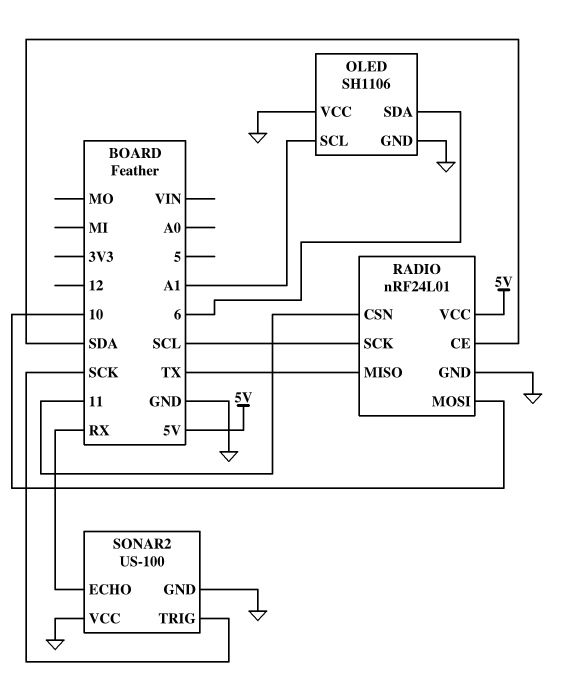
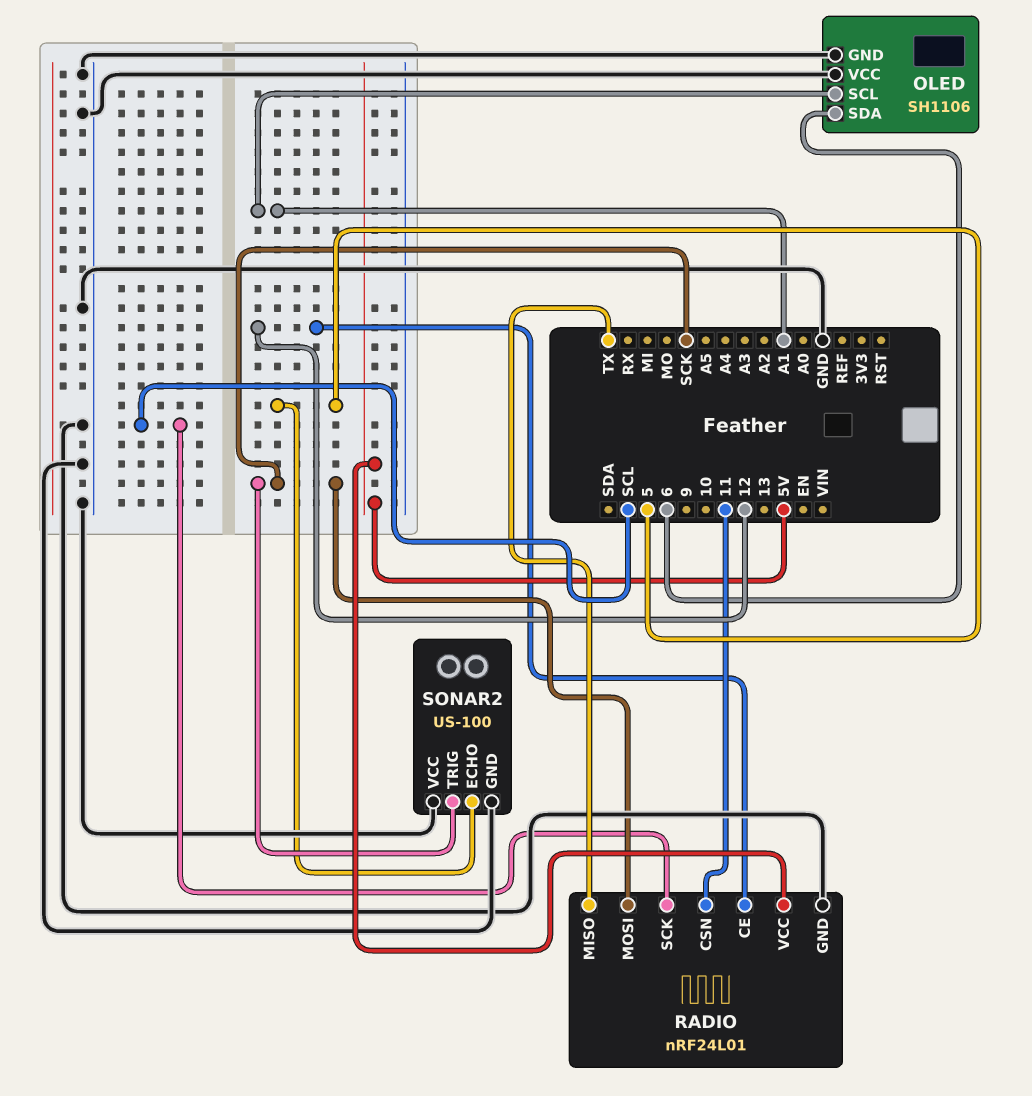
RADIO pin CE: SDA -> 12
RADIO pin MOSI: 10 -> SCK
SONAR2 pin ECHO: RX -> 5

